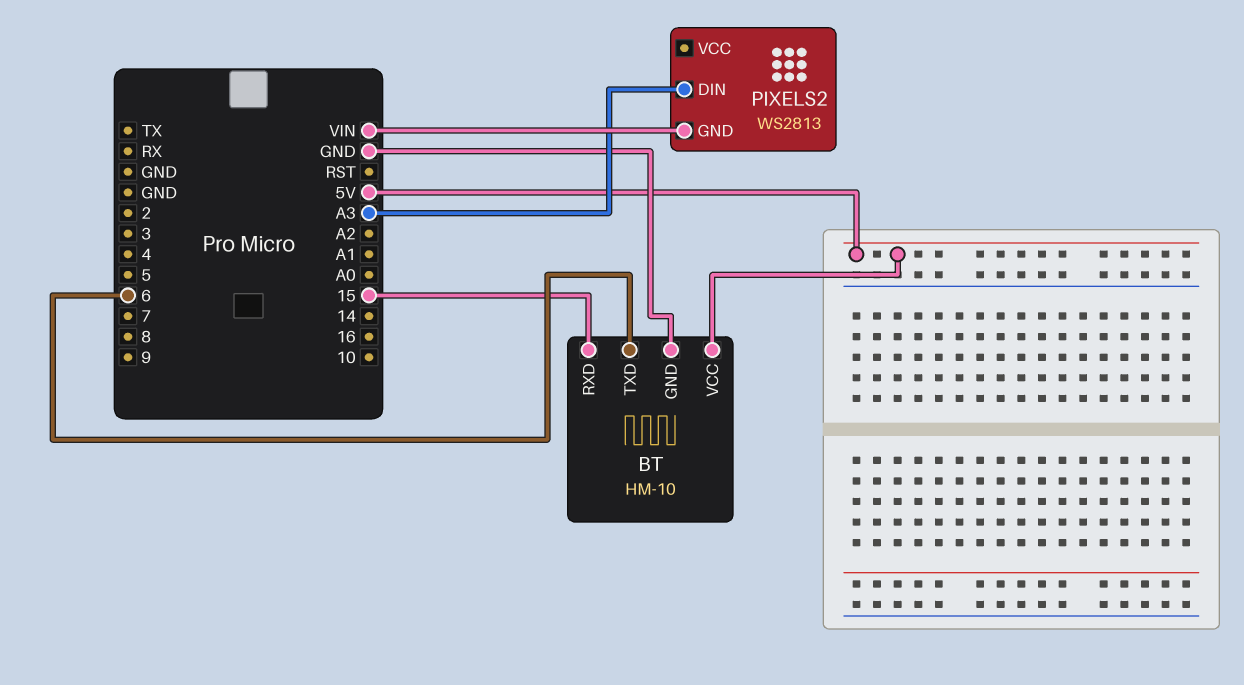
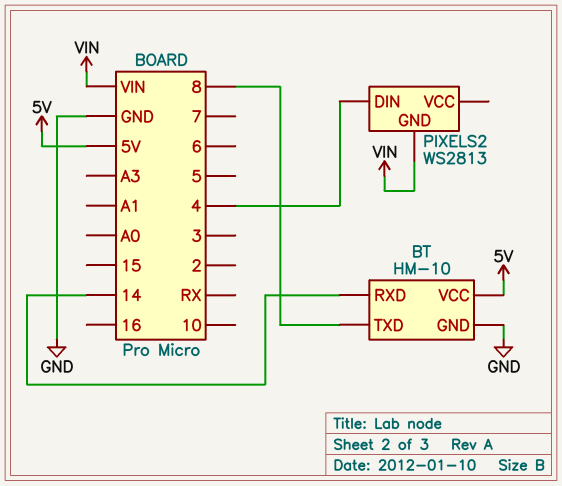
BT pin RXD: 15 -> 14
BT pin TXD: 6 -> 8
PIXELS2 pin DIN: A3 -> 4

